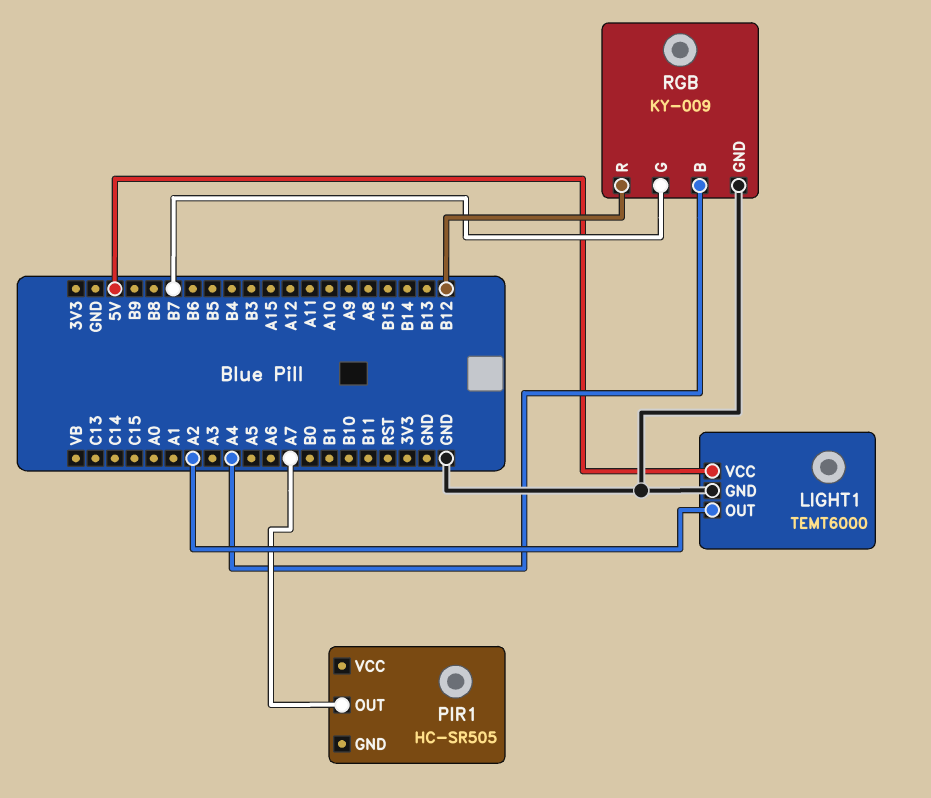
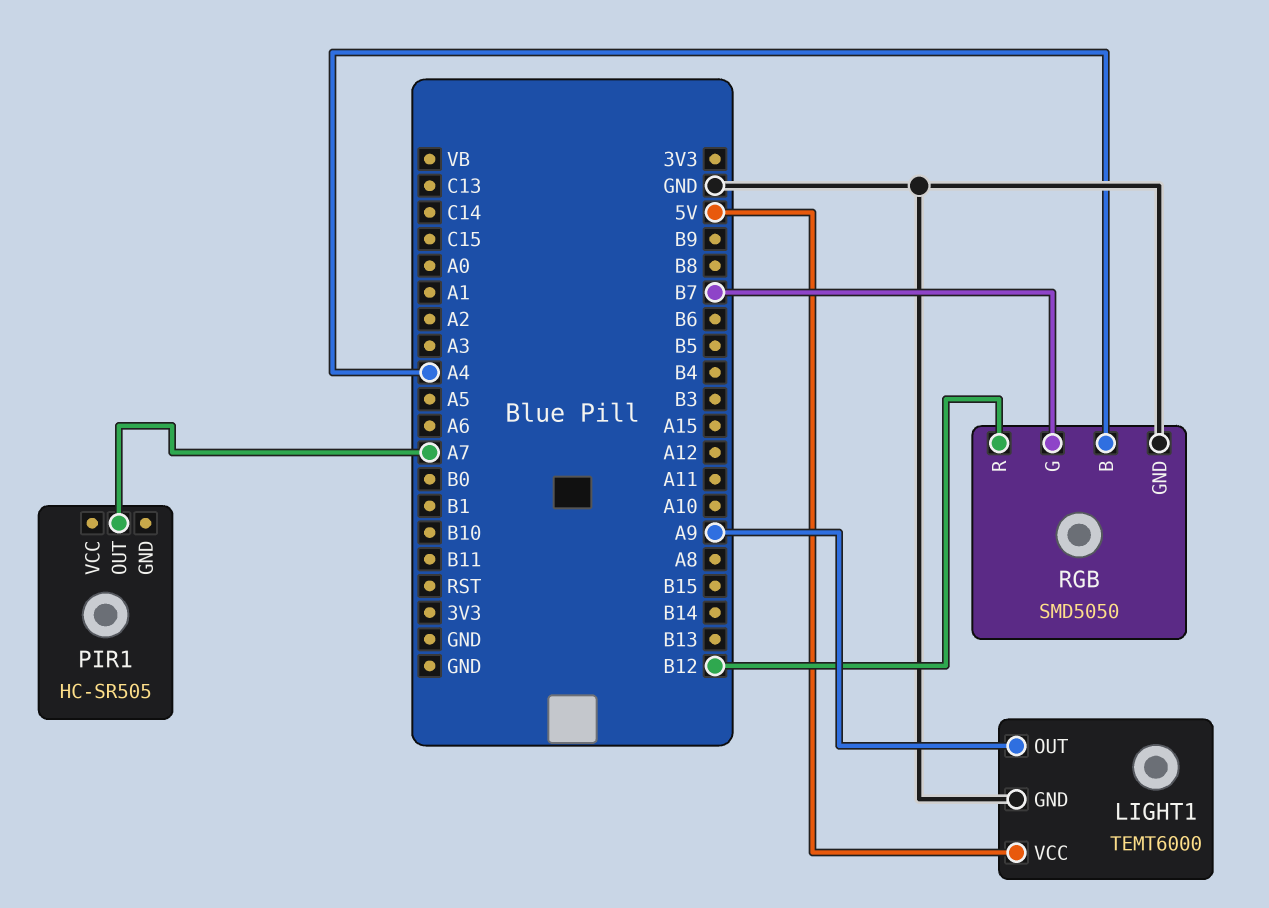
LIGHT1 pin OUT: A2 -> A9
RGB: KY-009 -> SMD5050

